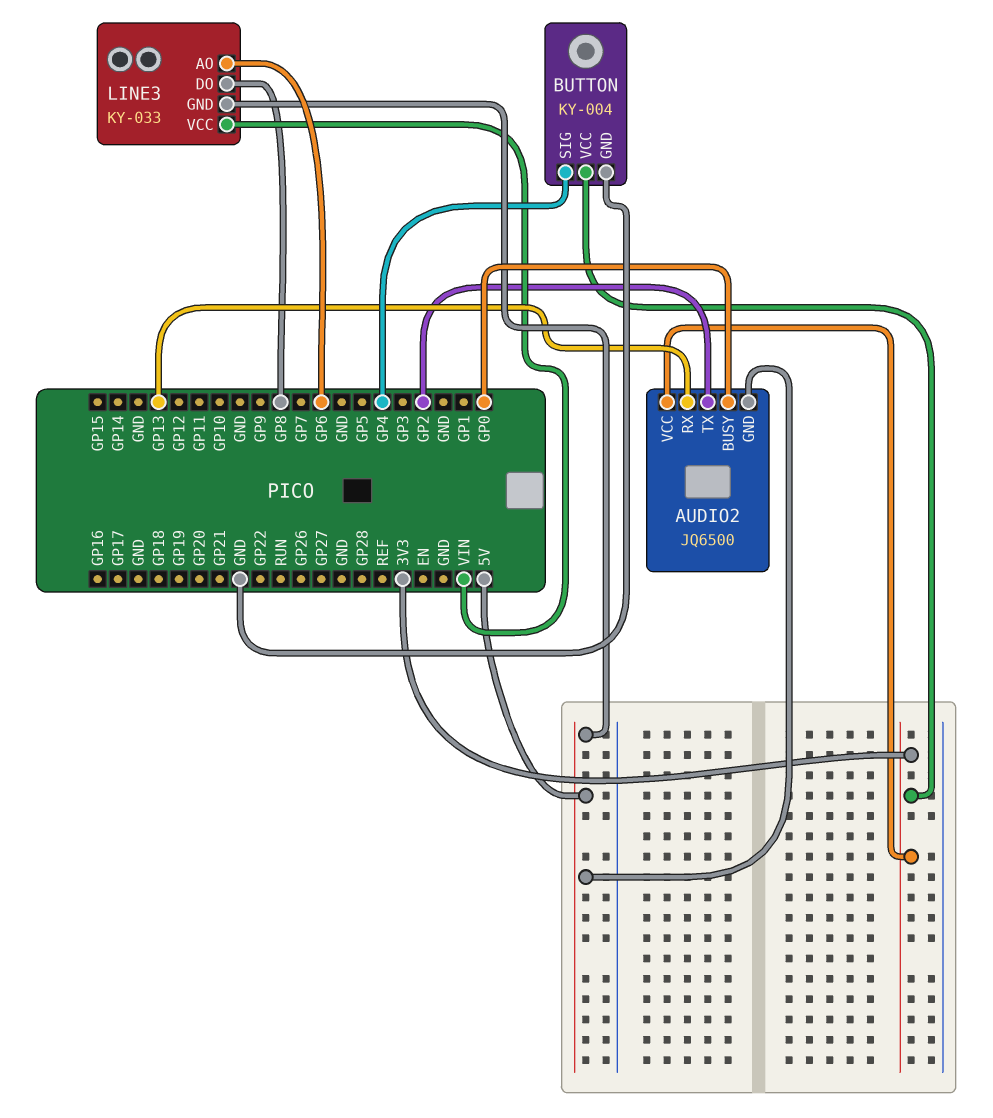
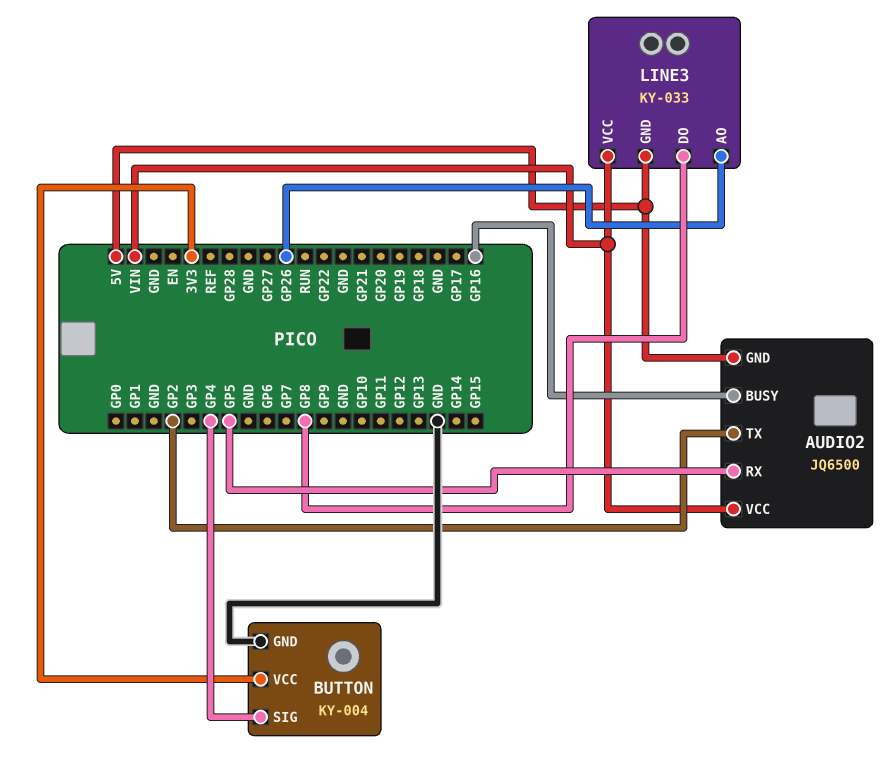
AUDIO2 pin BUSY: GP0 -> GP16
AUDIO2 pin RX: GP13 -> GP5
AUDIO2 pin VCC: 3V3 -> VIN
LINE3 pin AO: GP6 -> GP26

